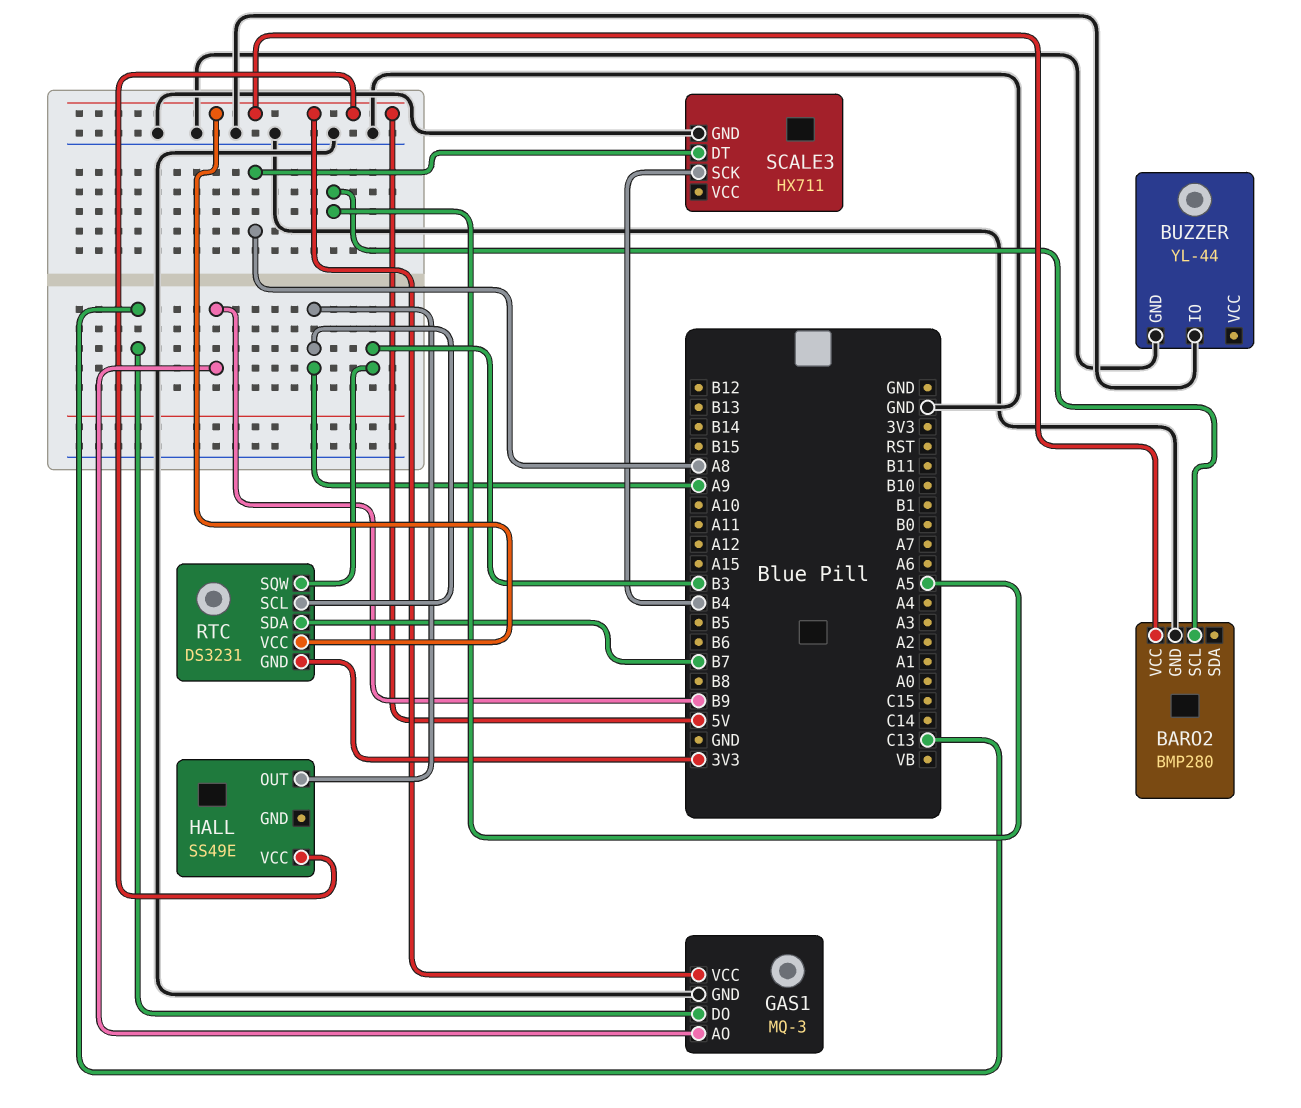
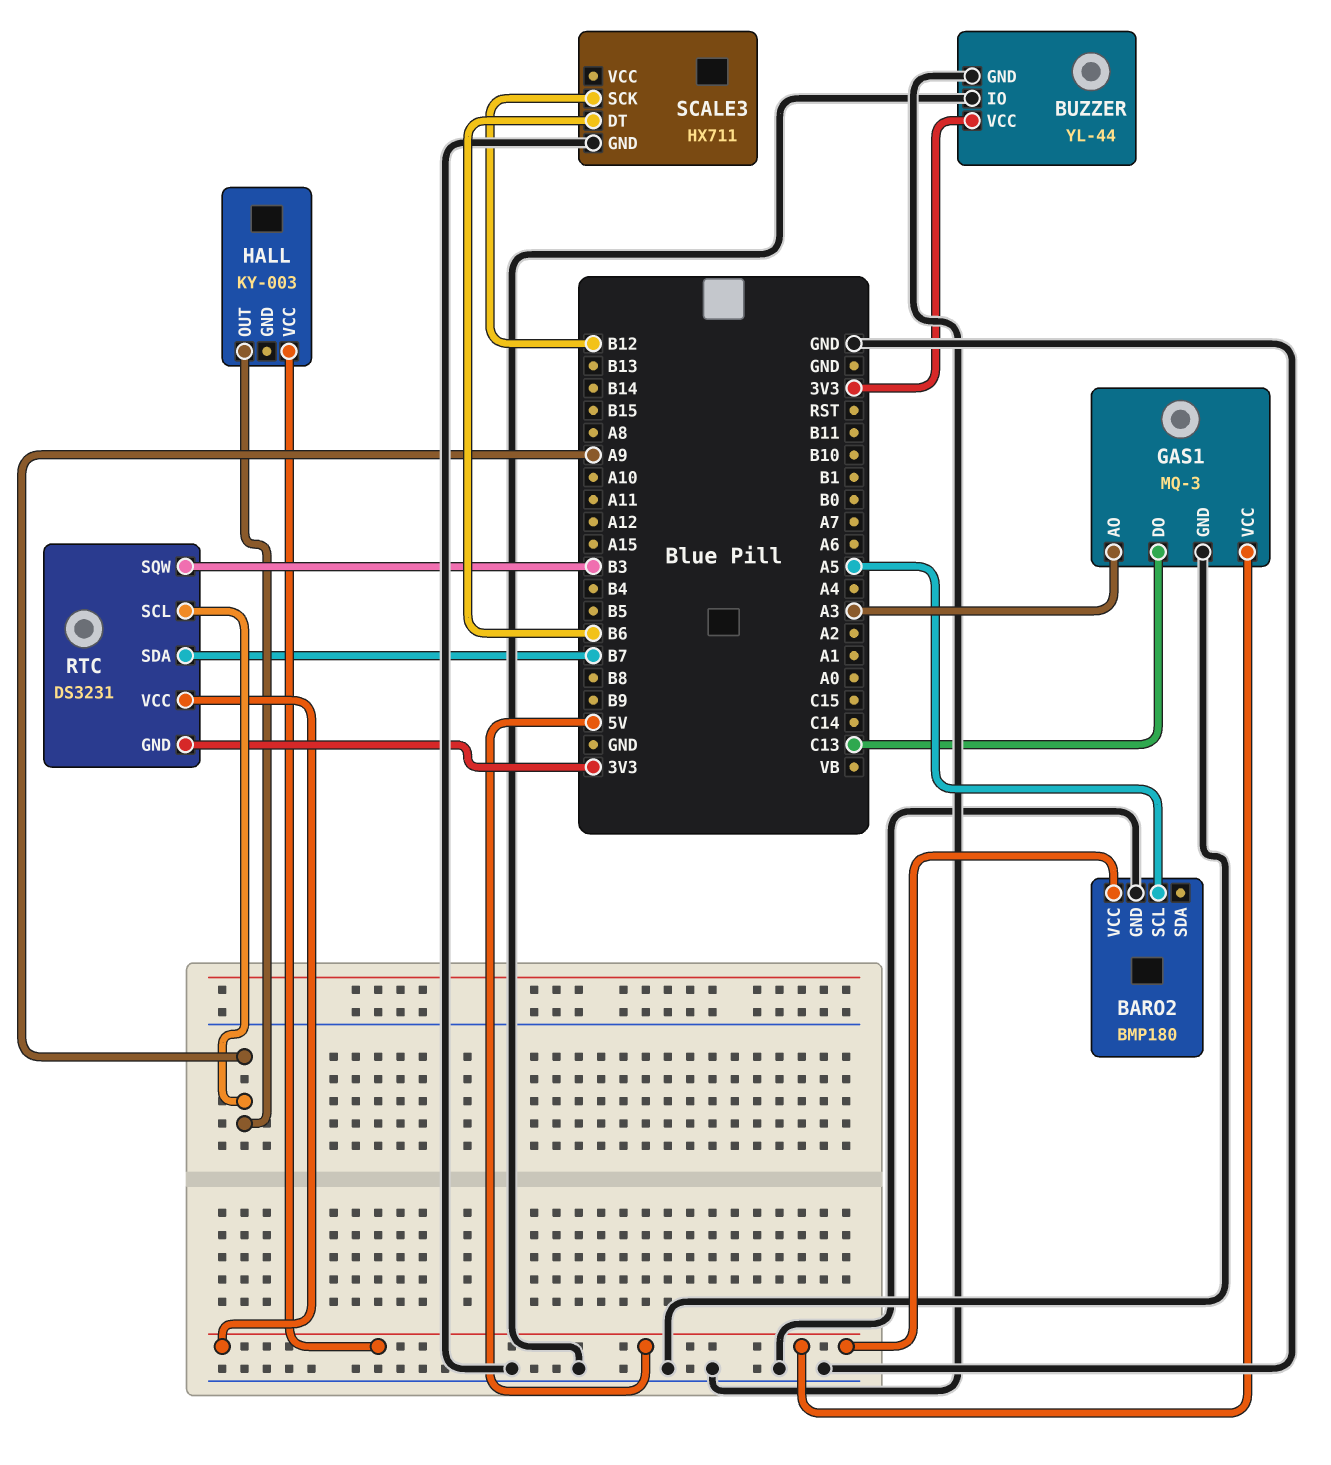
BARO2: BMP280 -> BMP180
BUZZER pin VCC: none -> 3V3
GAS1 pin AO: B9 -> A3
HALL: SS49E -> KY-003
SCALE3 pin DT: A8 -> B6
SCALE3 pin SCK: B4 -> B12

